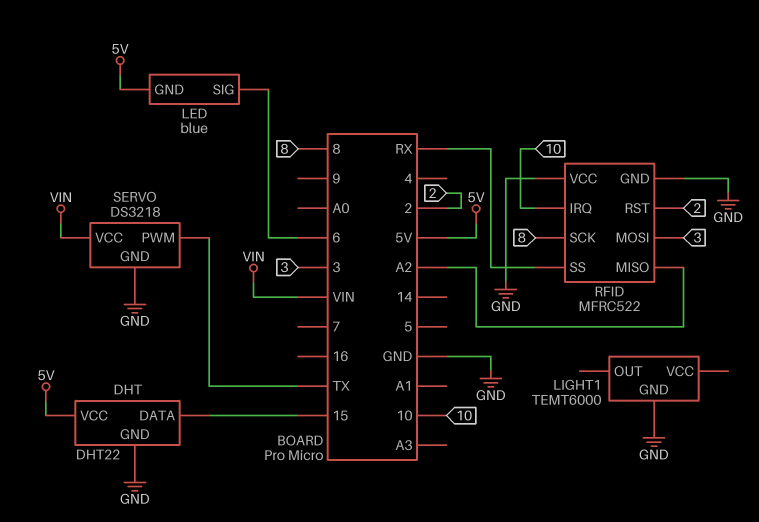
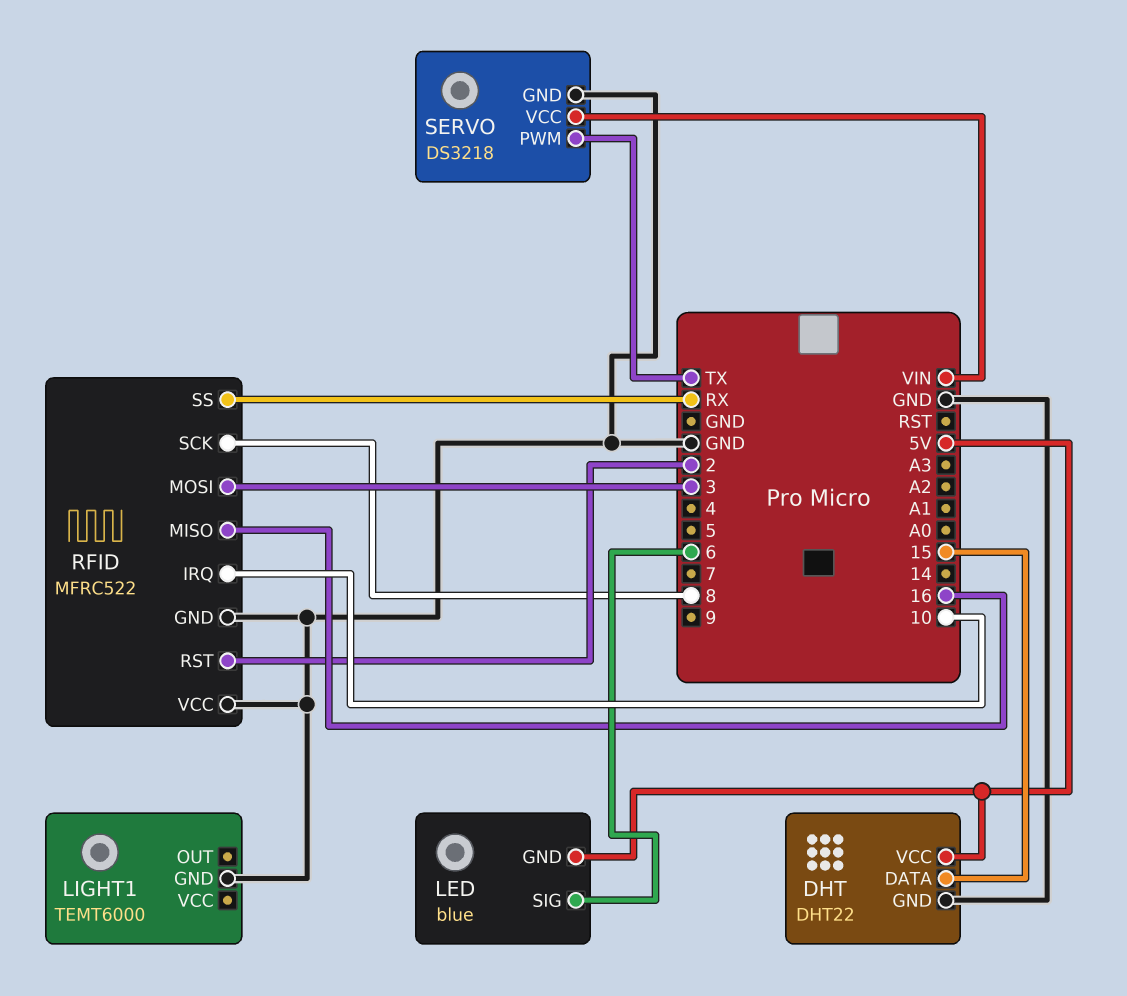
RFID pin MISO: A2 -> 16

